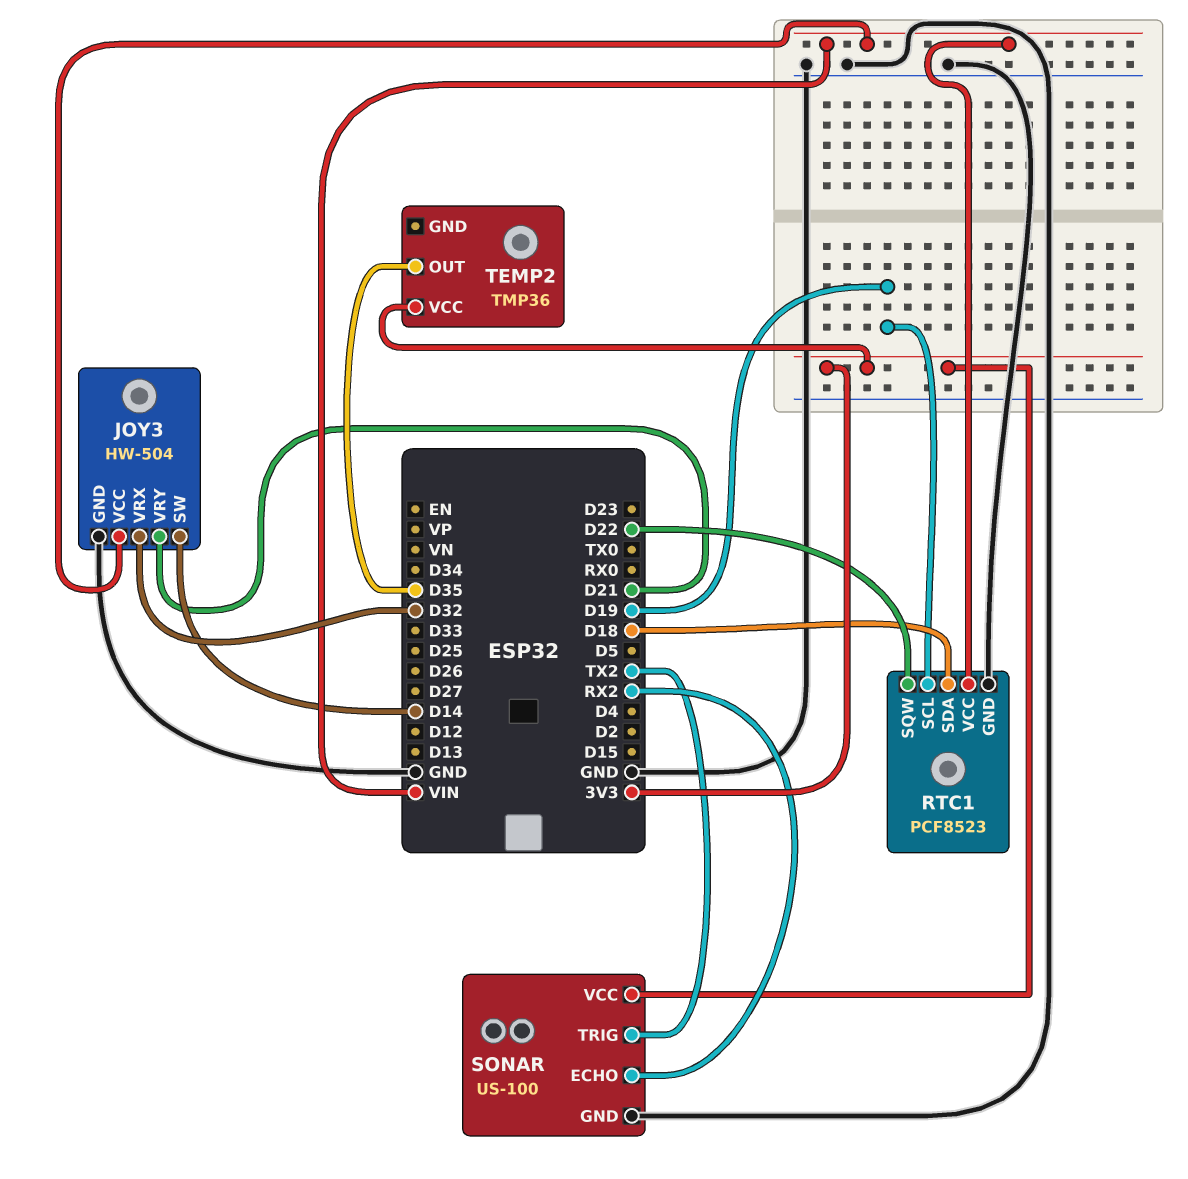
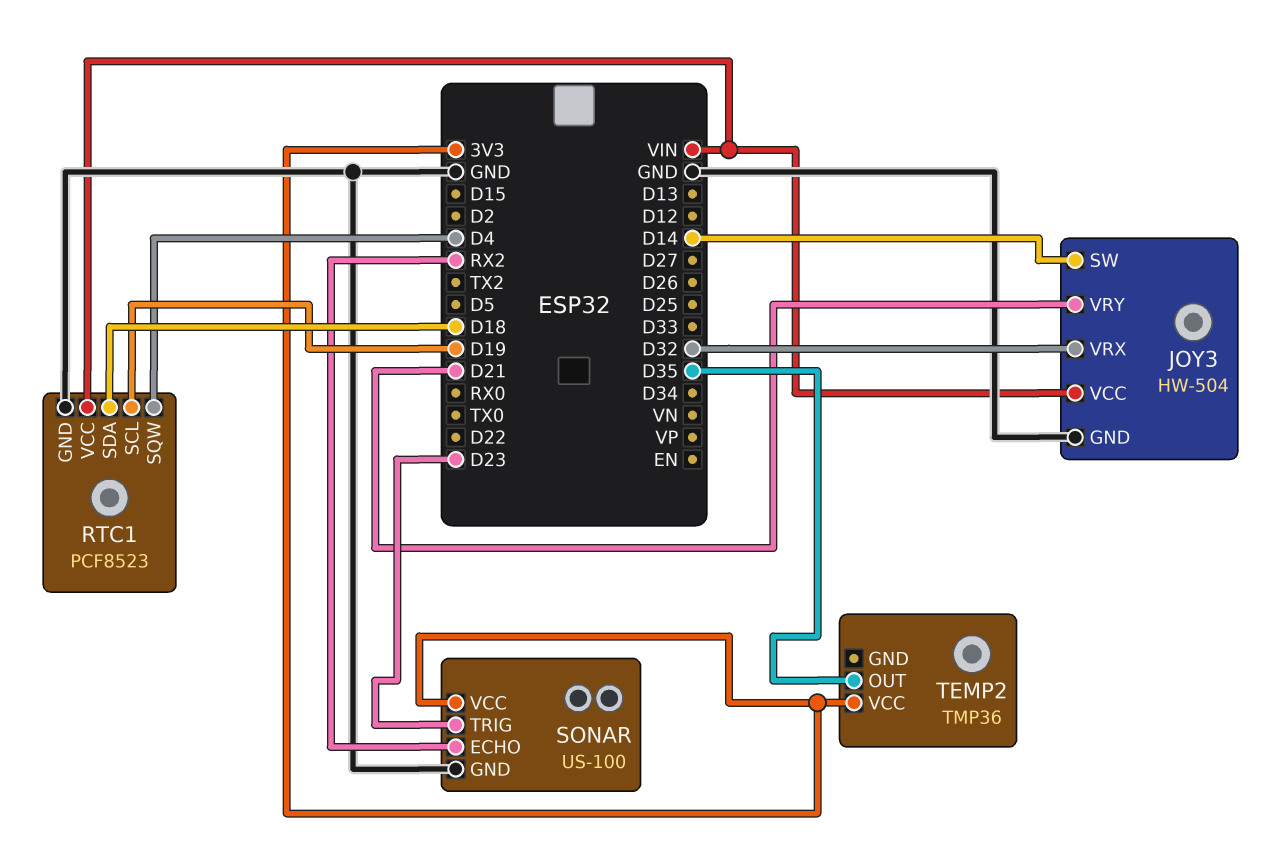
RTC1 pin SQW: D22 -> D4
SONAR pin TRIG: TX2 -> D23

